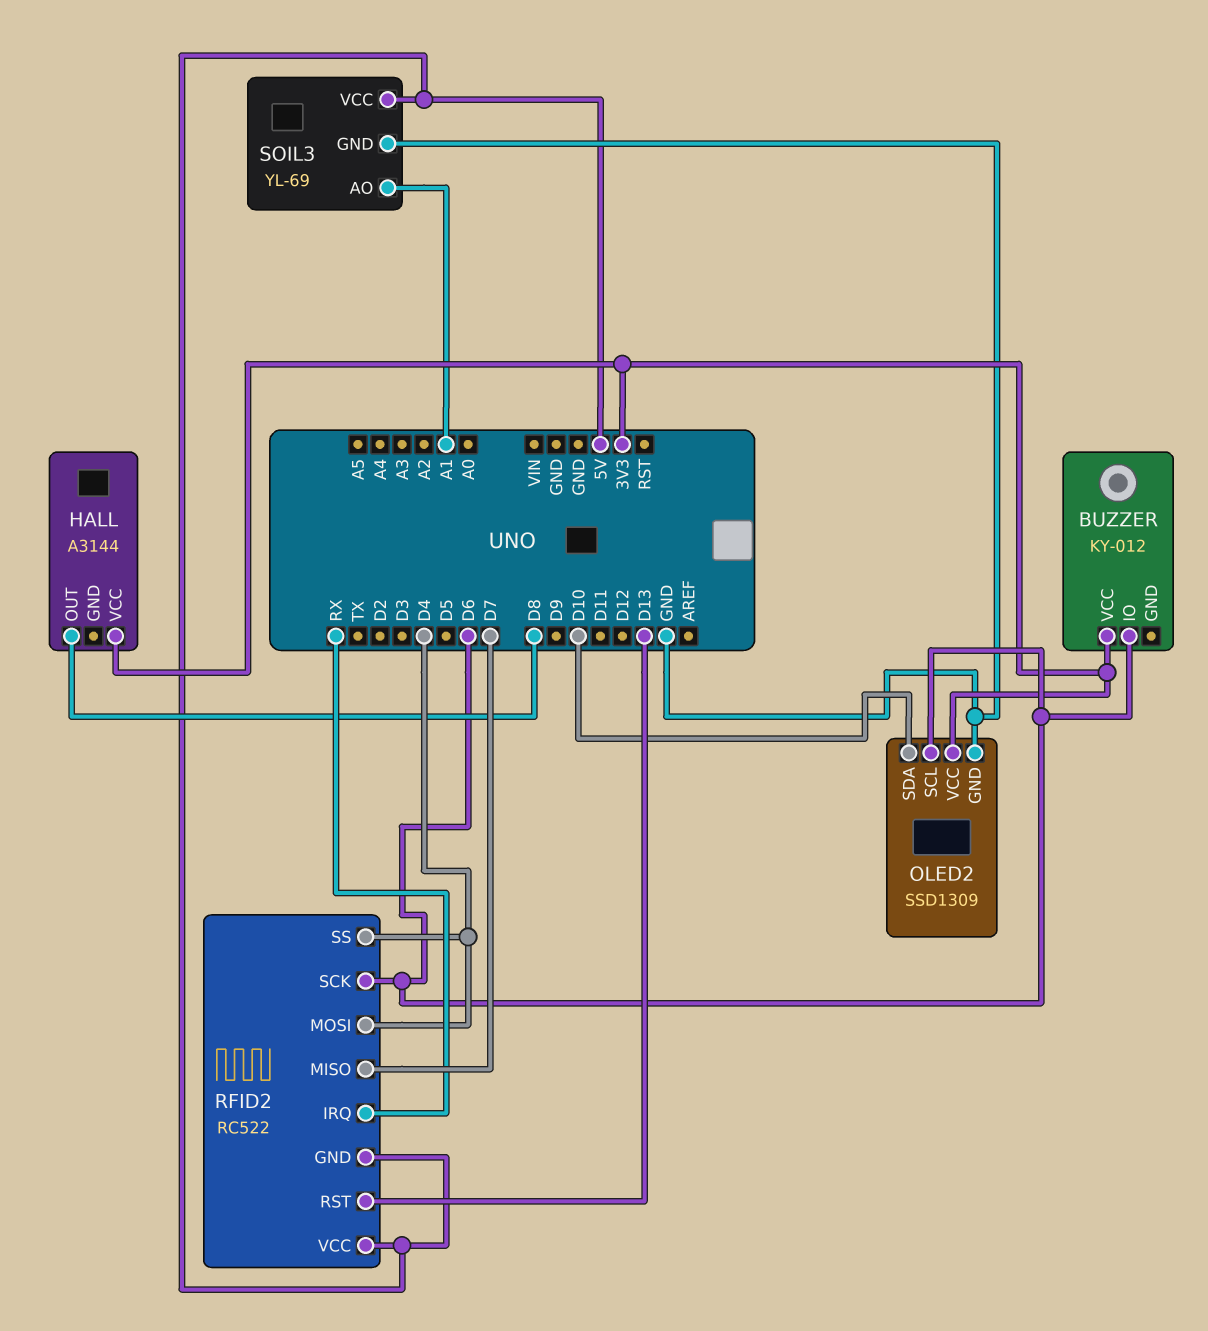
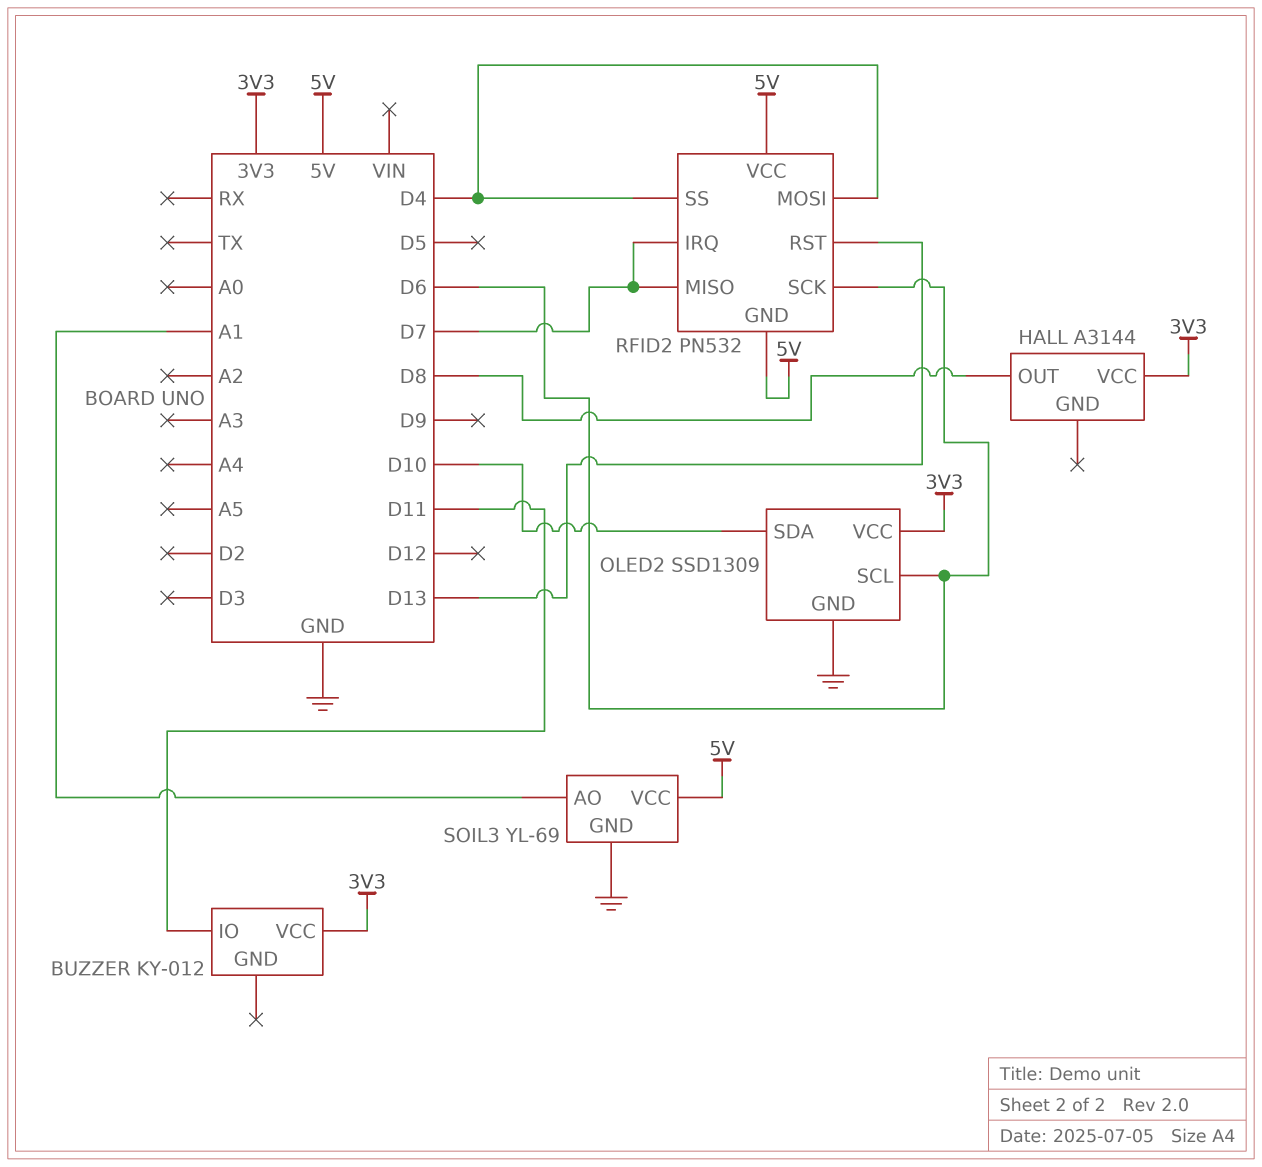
BUZZER pin IO: D6 -> D11
RFID2: RC522 -> PN532
RFID2 pin IRQ: RX -> D7

